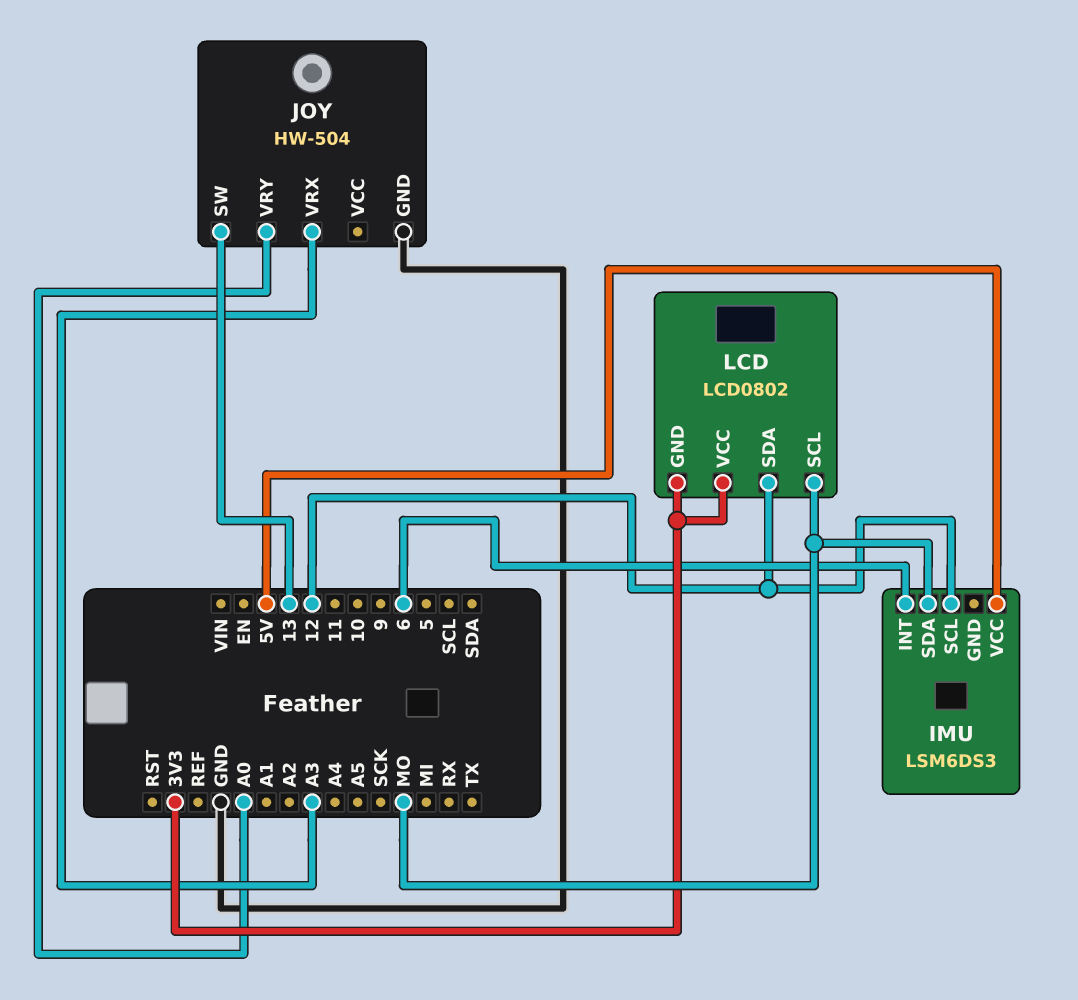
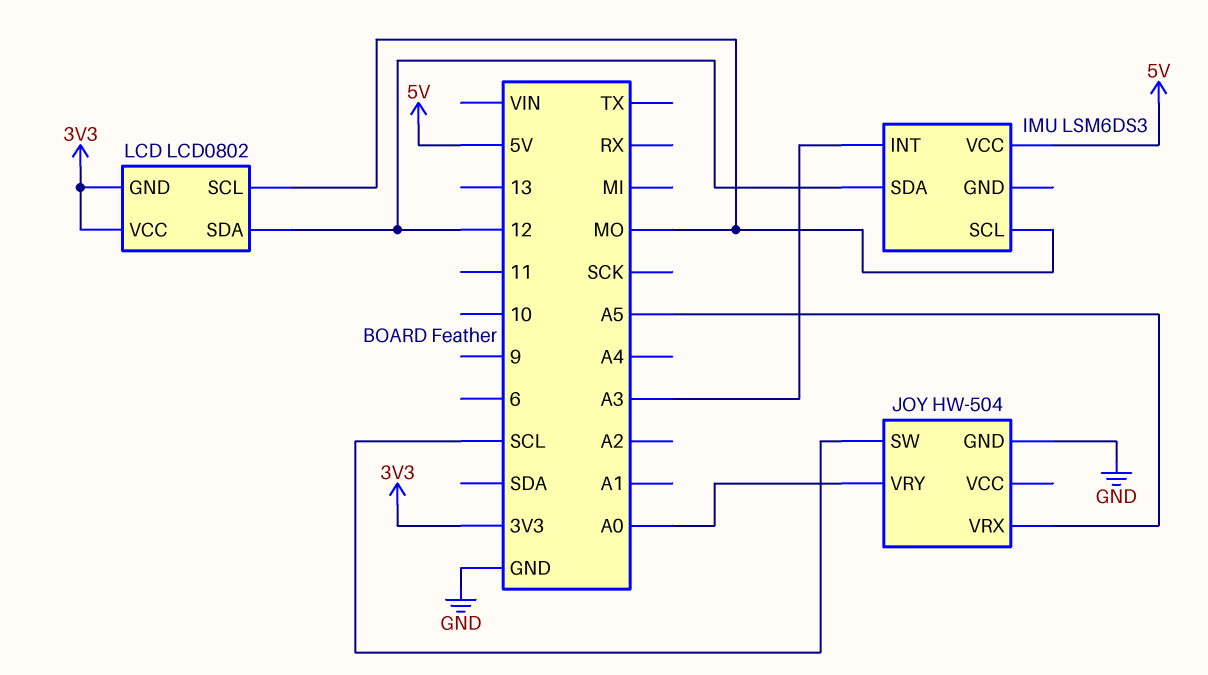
IMU pin INT: 6 -> A3
IMU pin SCL: 12 -> MO
IMU pin SDA: MO -> 12
JOY pin SW: 13 -> SCL
JOY pin VRX: A3 -> A5

